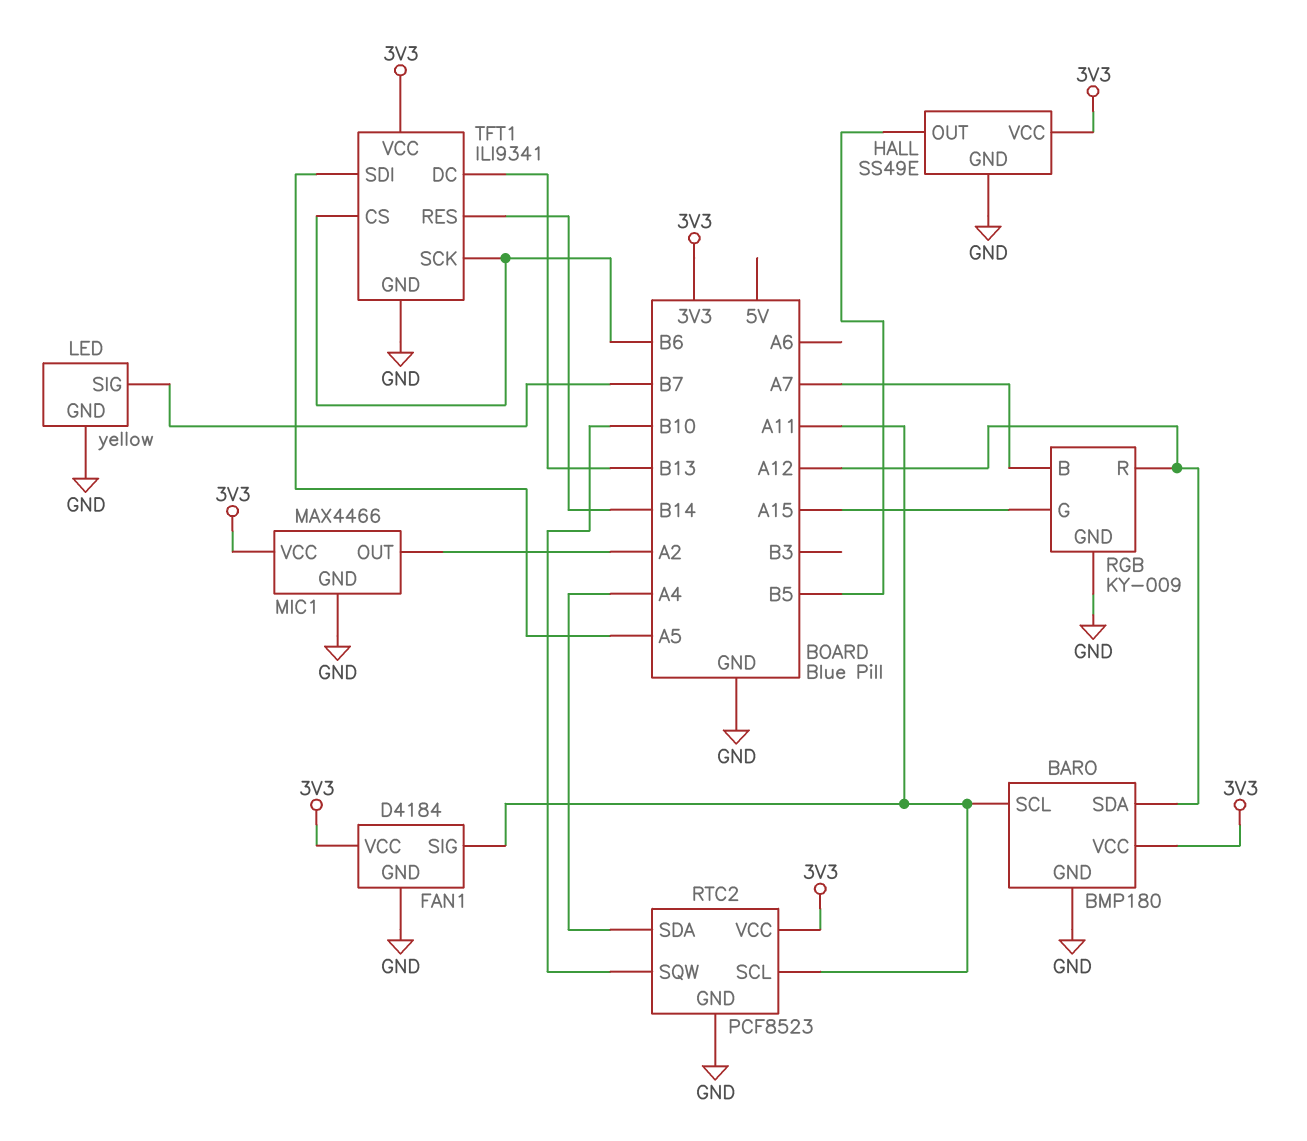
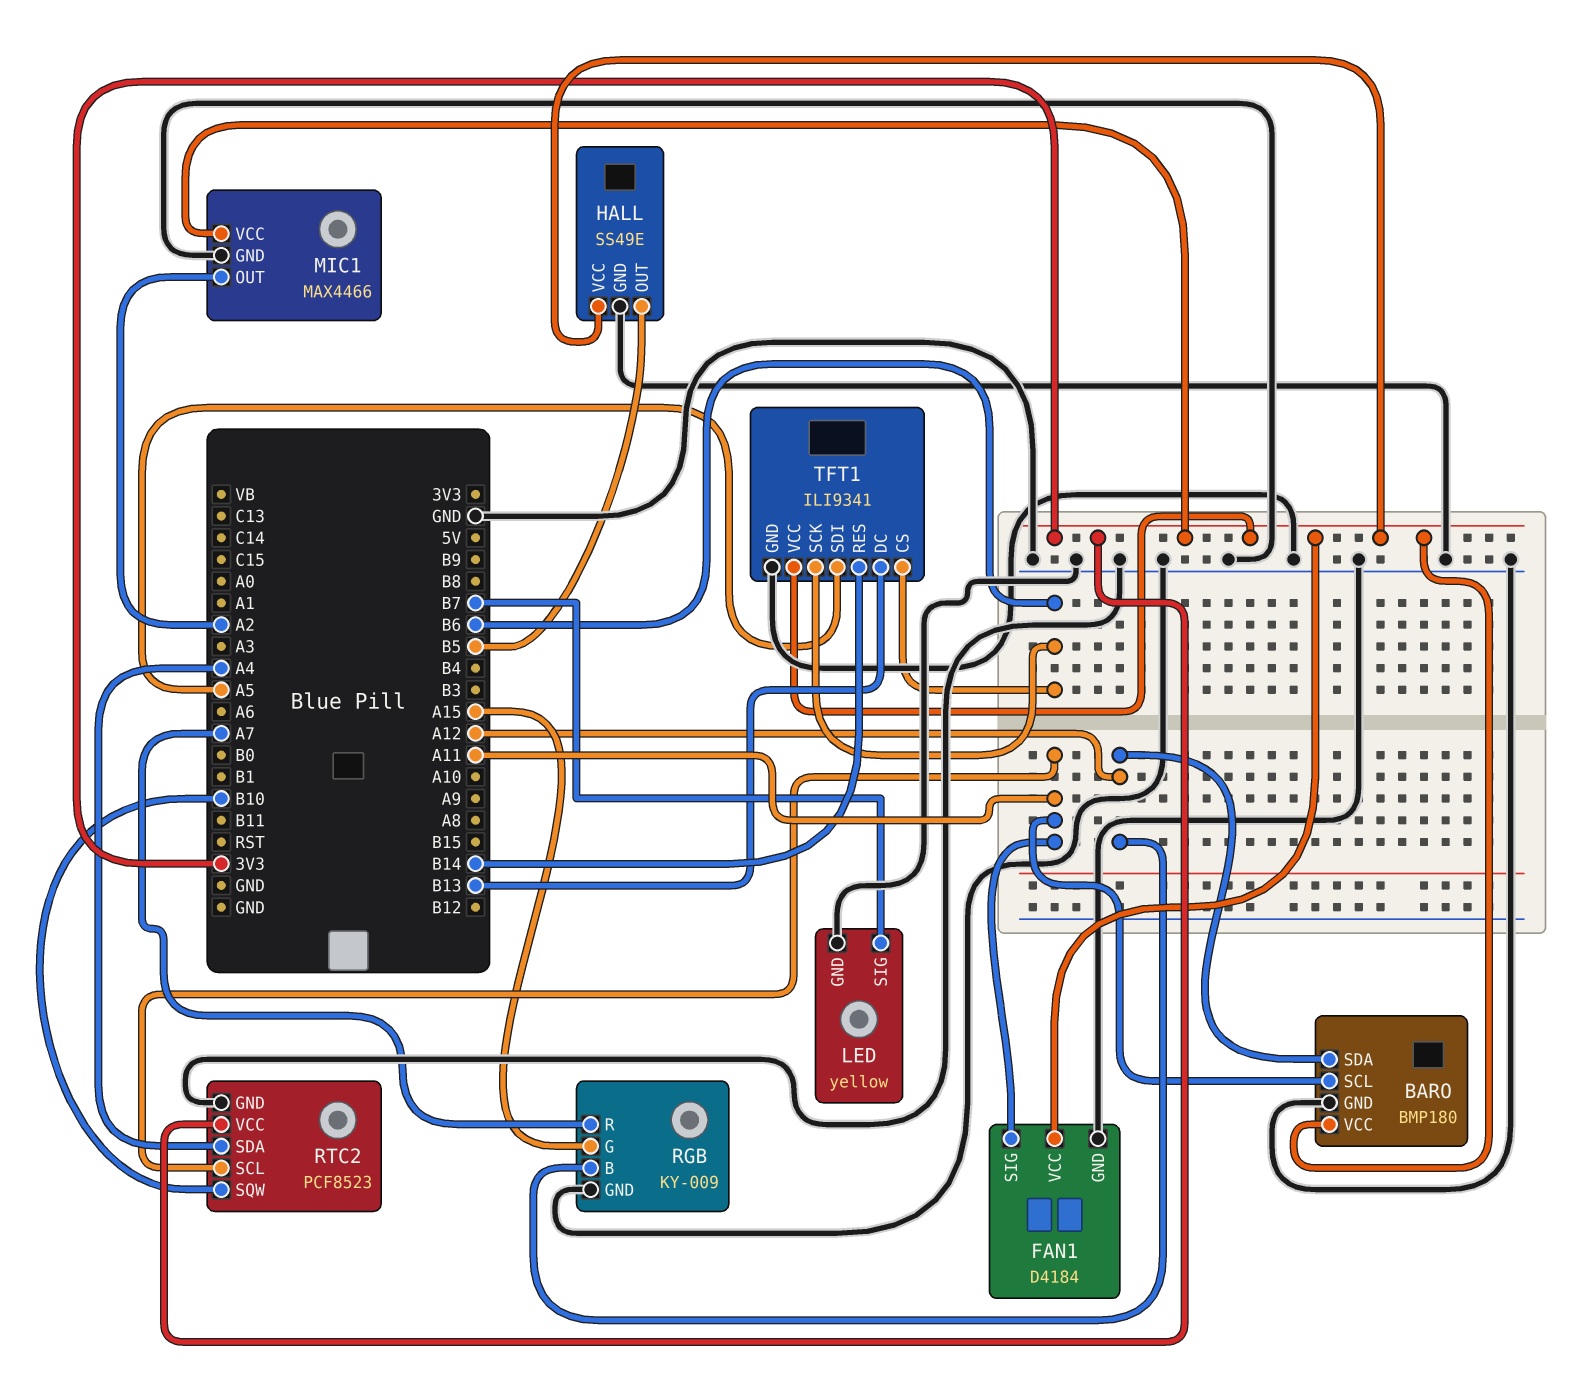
RGB pin B: A7 -> A12
RGB pin R: A12 -> A7

